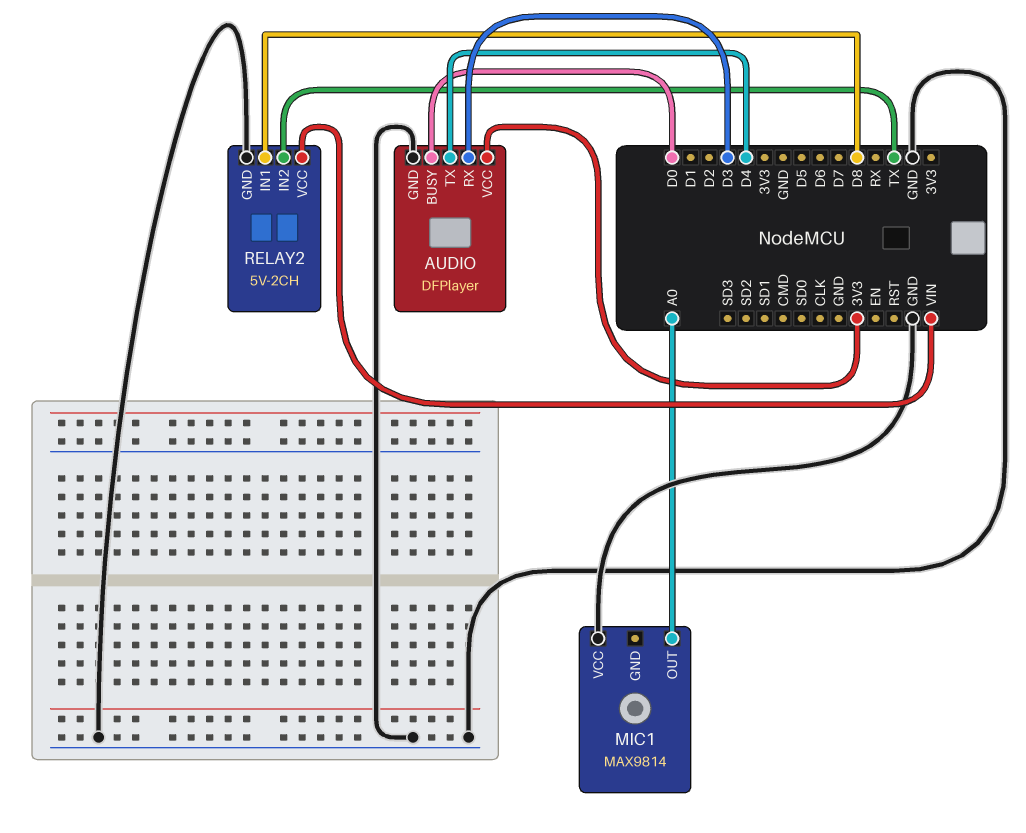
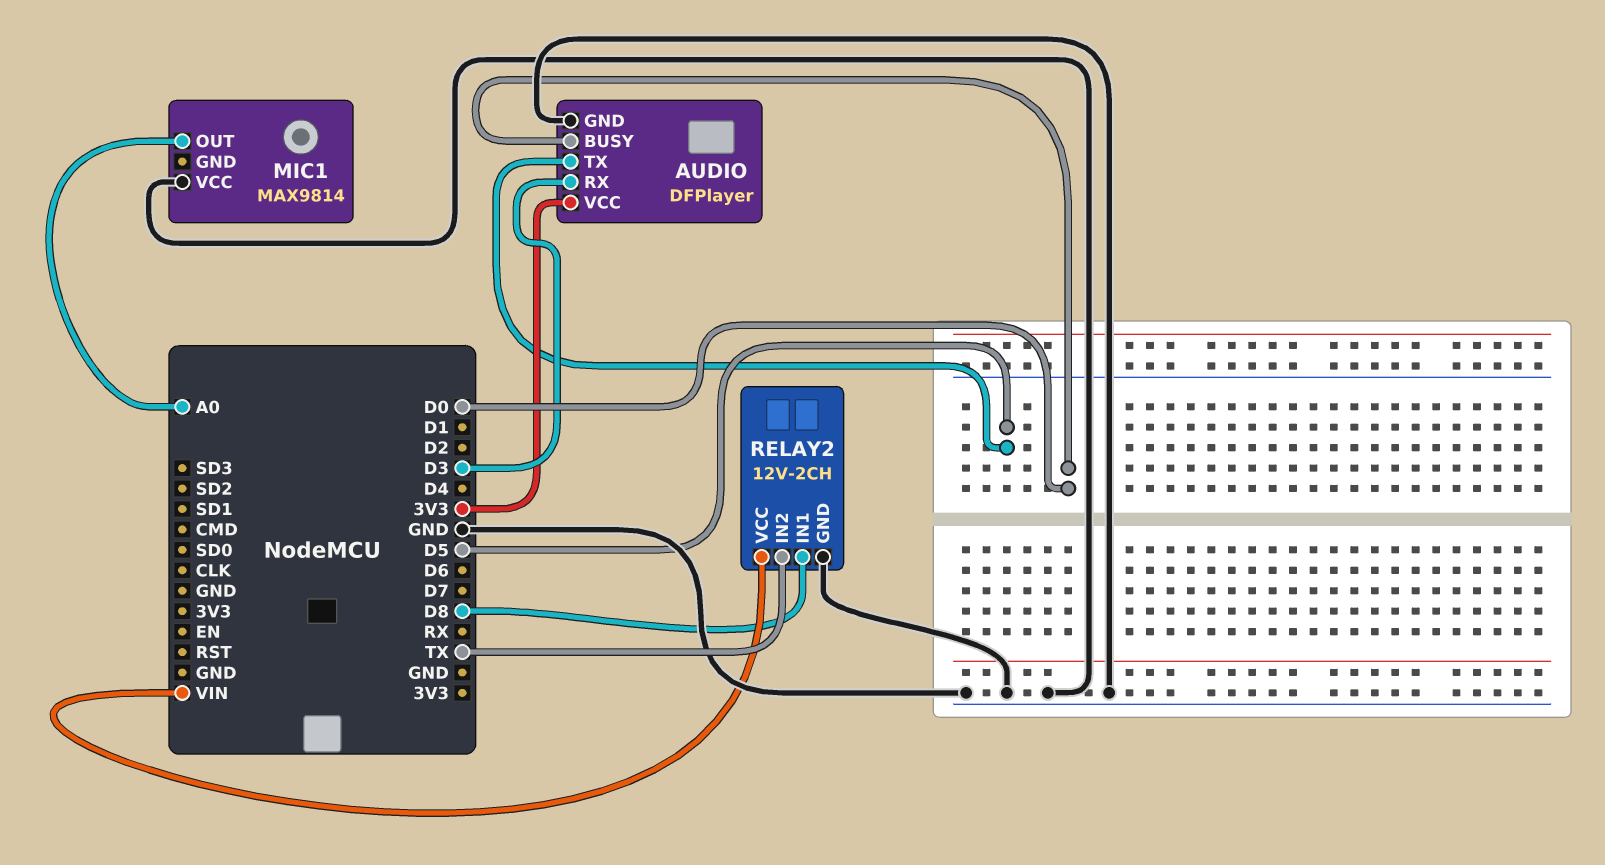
AUDIO pin TX: D4 -> D5
RELAY2: 5V-2CH -> 12V-2CH

